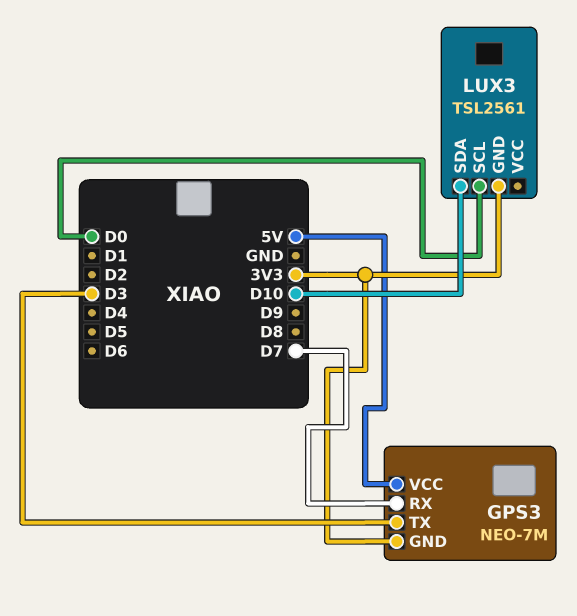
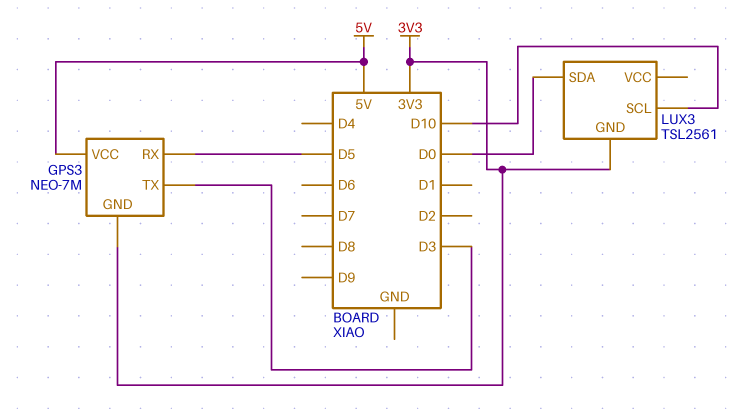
GPS3 pin RX: D7 -> D5
LUX3 pin SCL: D0 -> D10
LUX3 pin SDA: D10 -> D0

